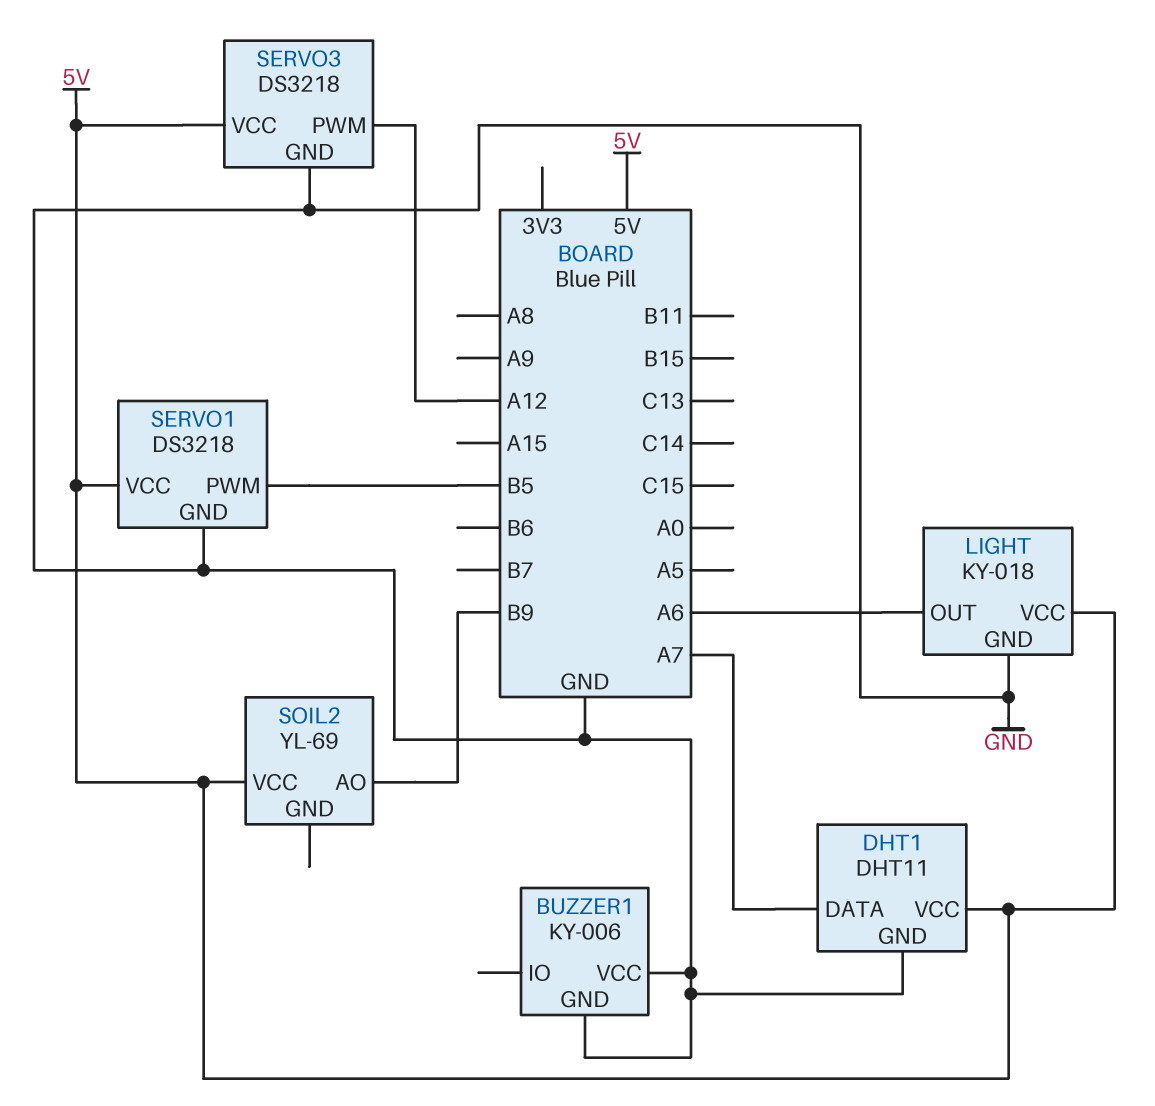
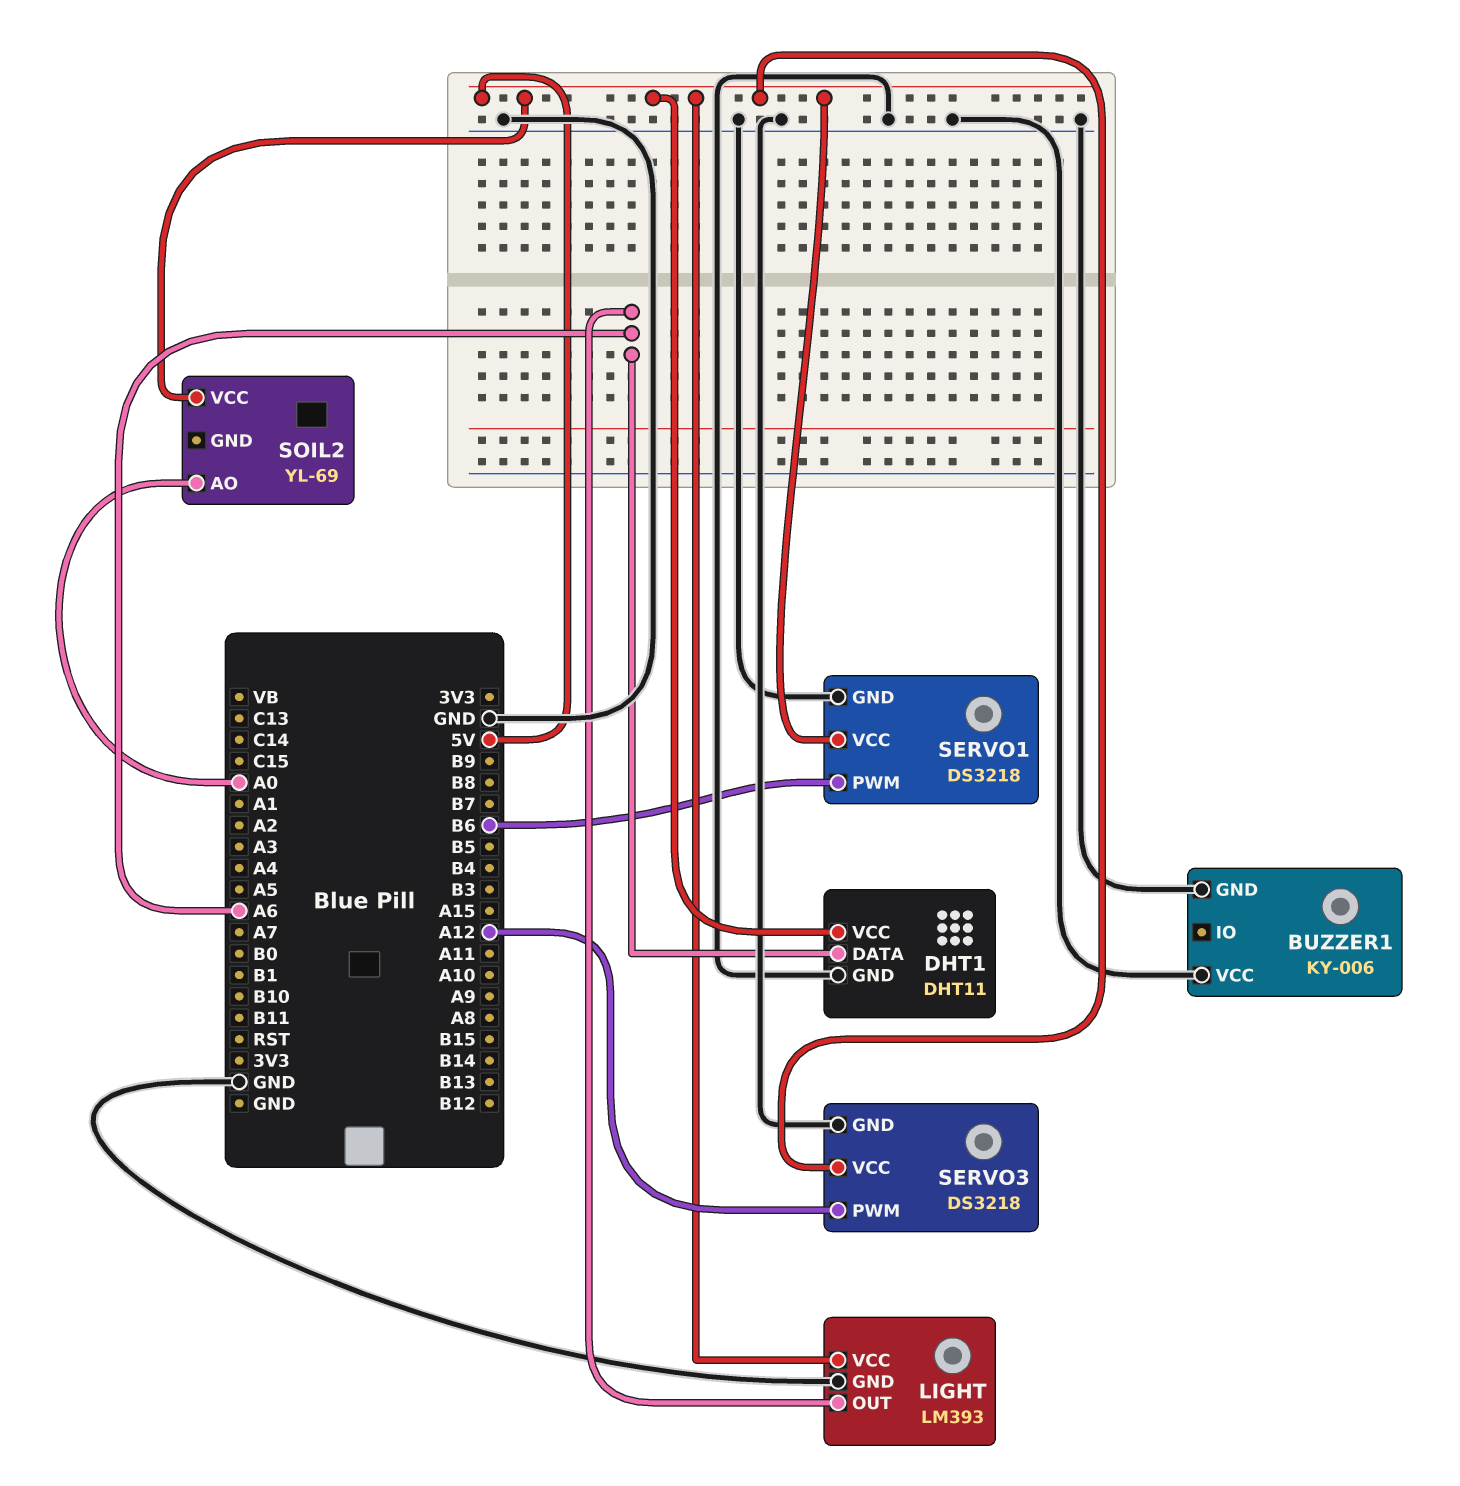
DHT1 pin DATA: A7 -> A6
LIGHT: KY-018 -> LM393
SERVO1 pin PWM: B5 -> B6
SOIL2 pin AO: B9 -> A0

